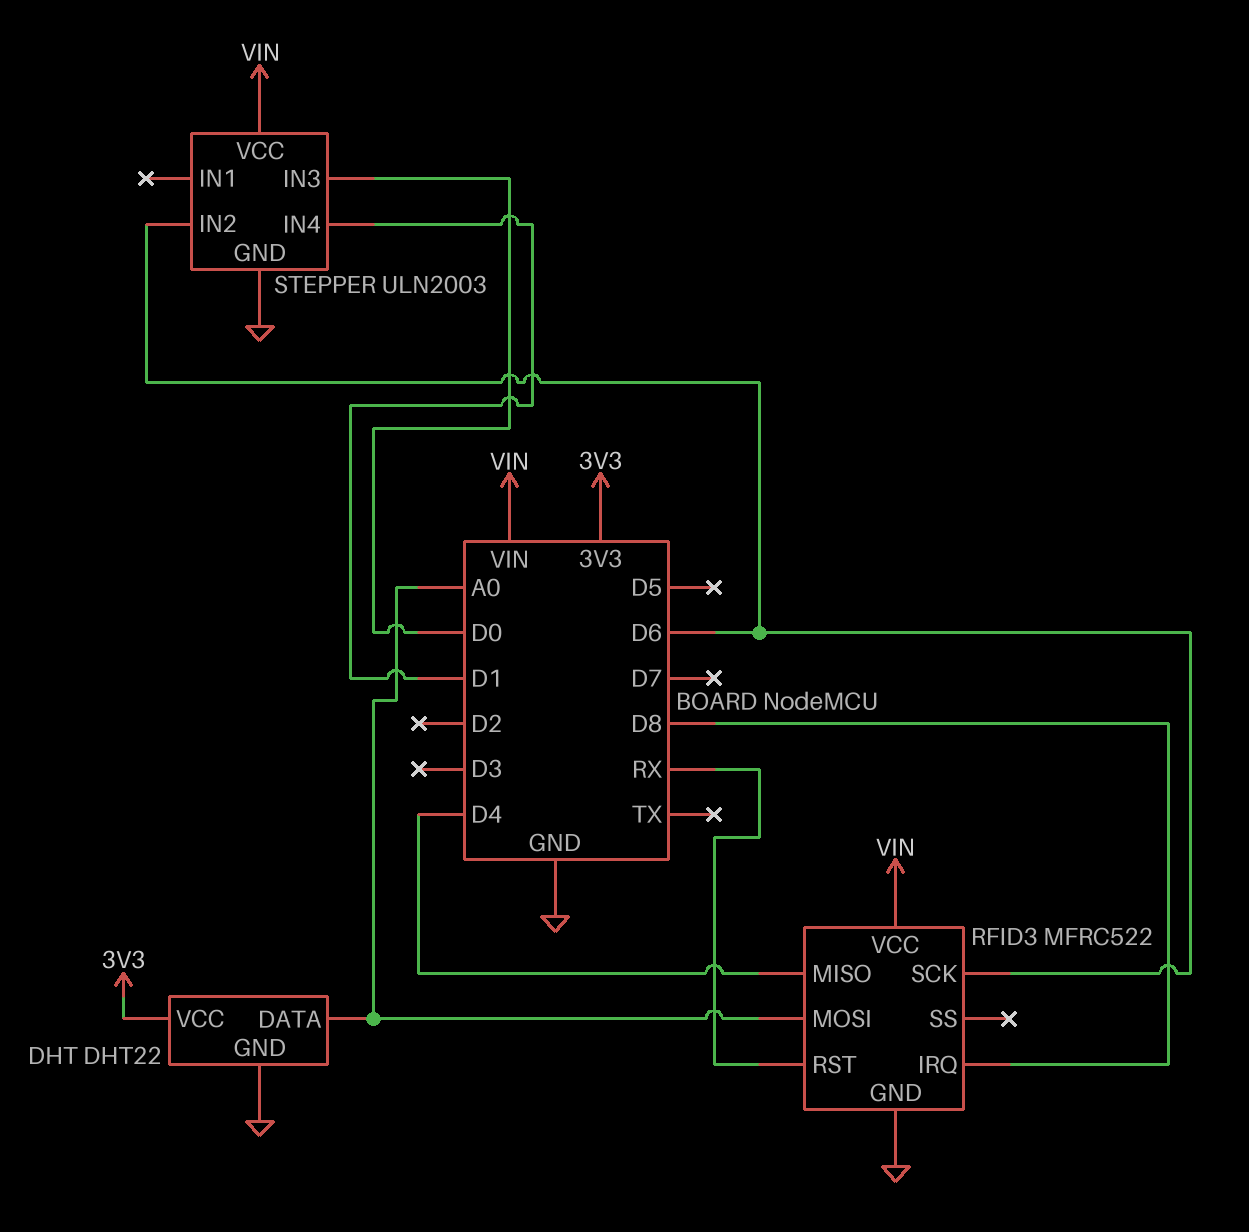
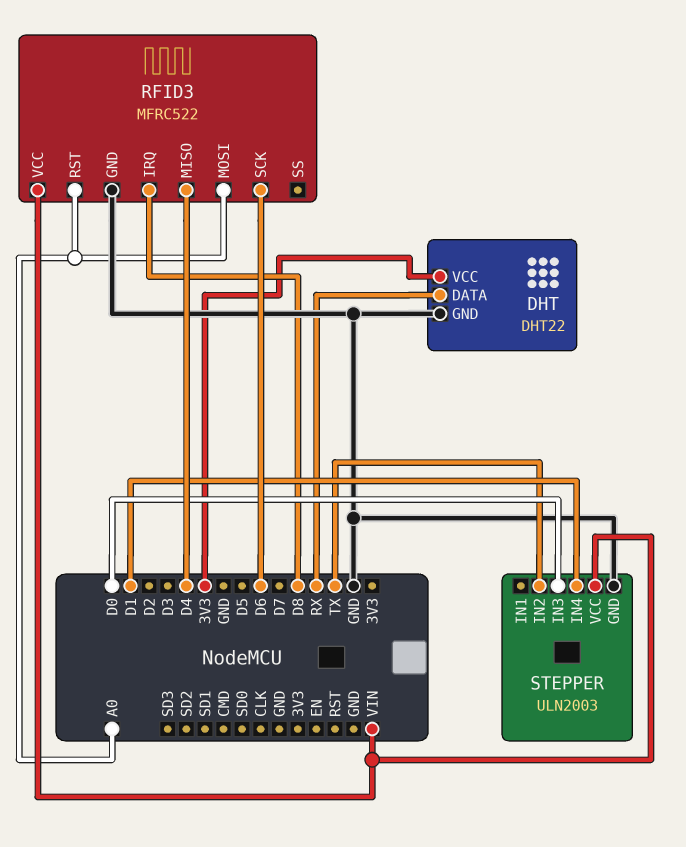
DHT pin DATA: A0 -> RX
RFID3 pin RST: RX -> A0
STEPPER pin IN2: D6 -> TX

